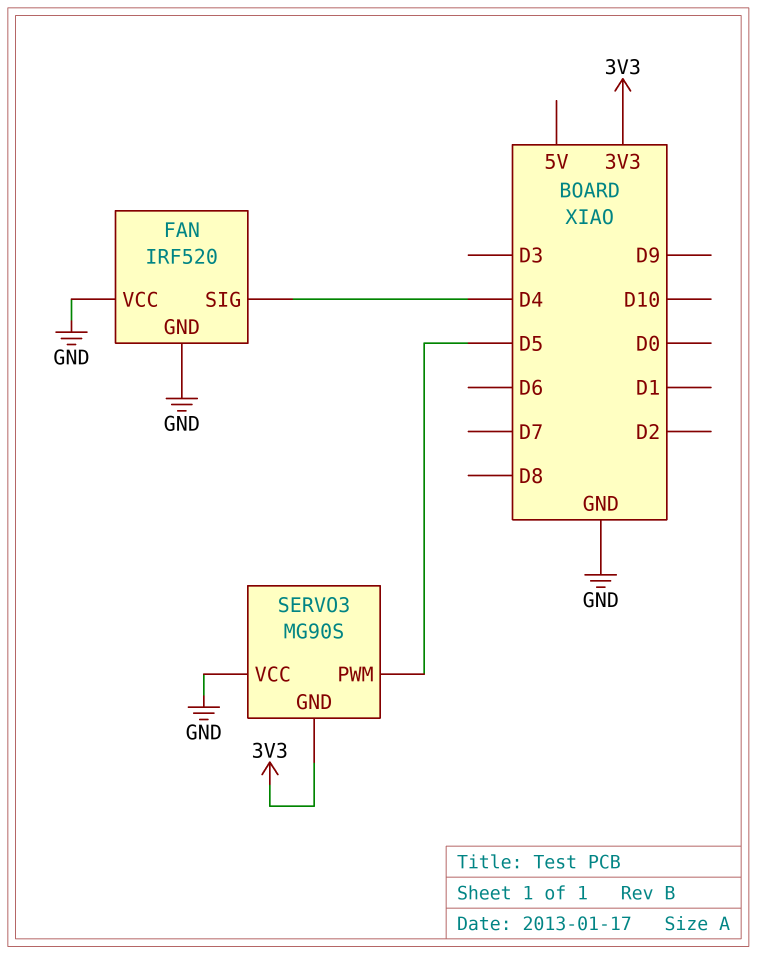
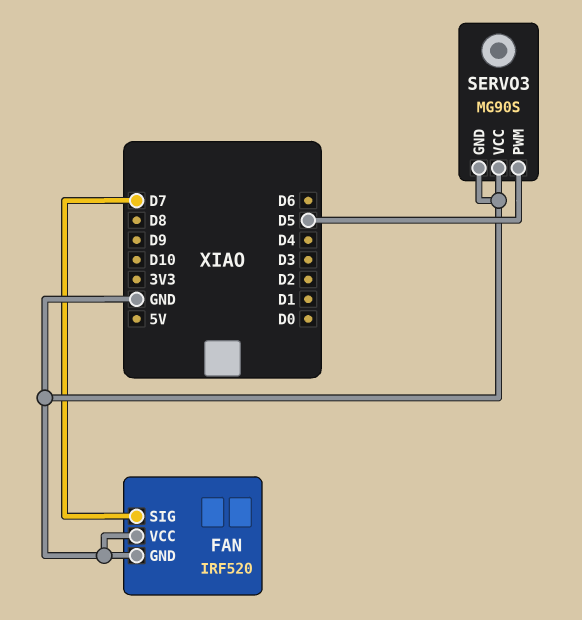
FAN pin SIG: D4 -> D7
SERVO3 pin GND: 3V3 -> GND

